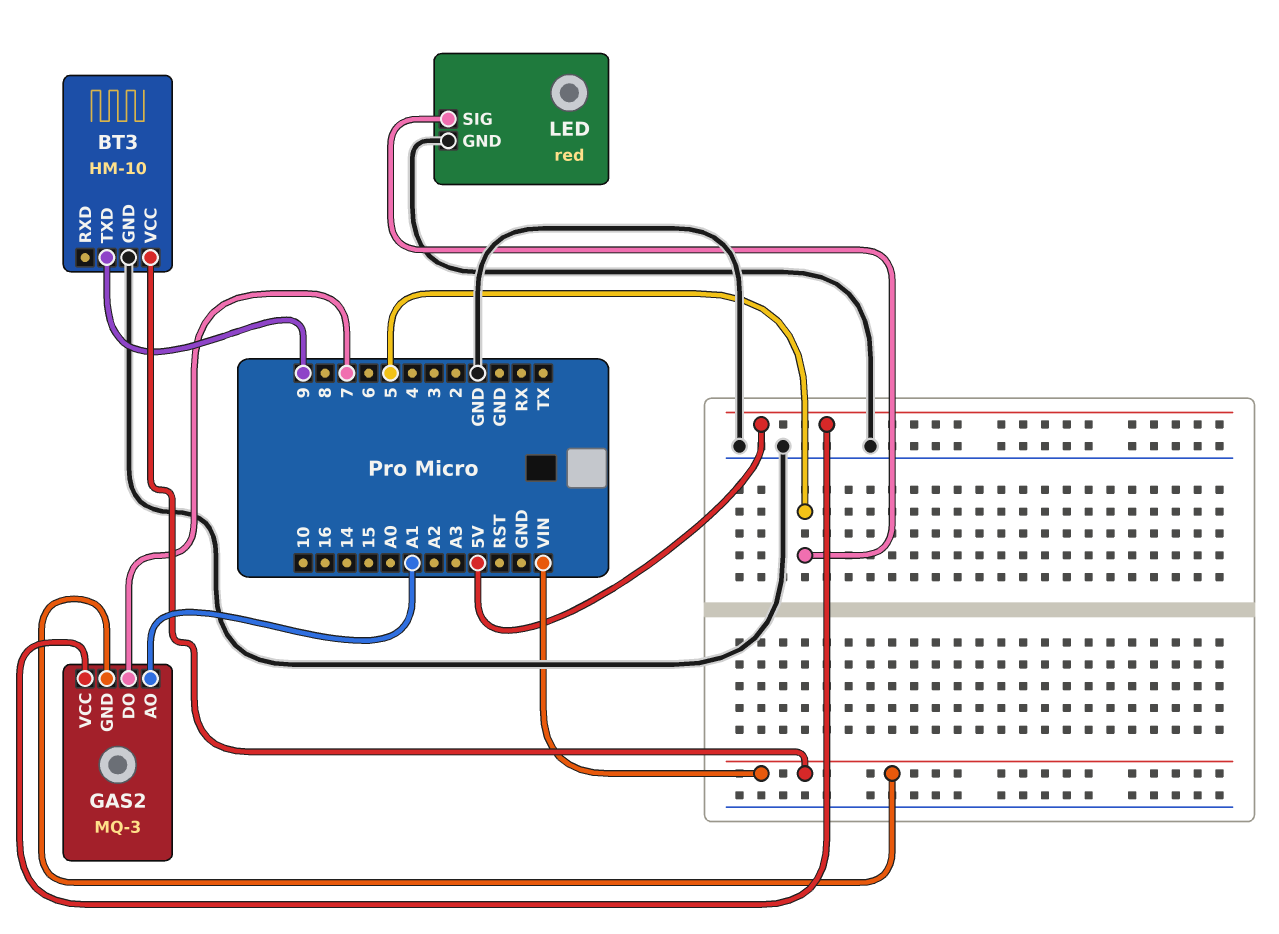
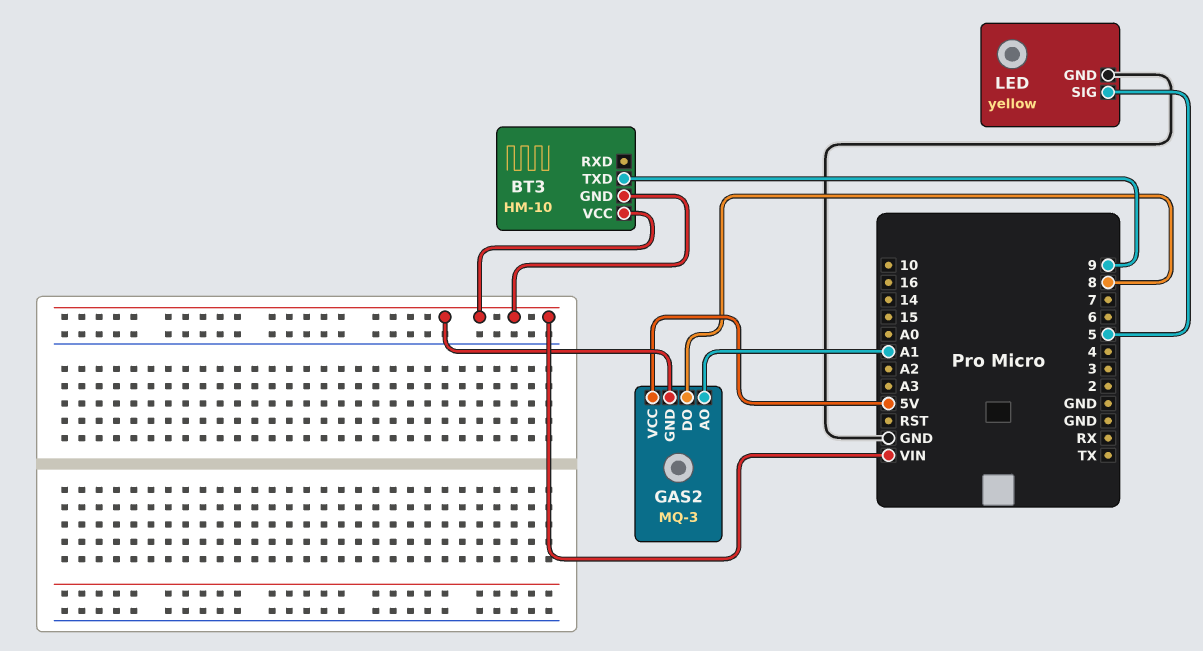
BT3 pin GND: GND -> VIN
GAS2 pin DO: 7 -> 8
LED: red -> yellow

